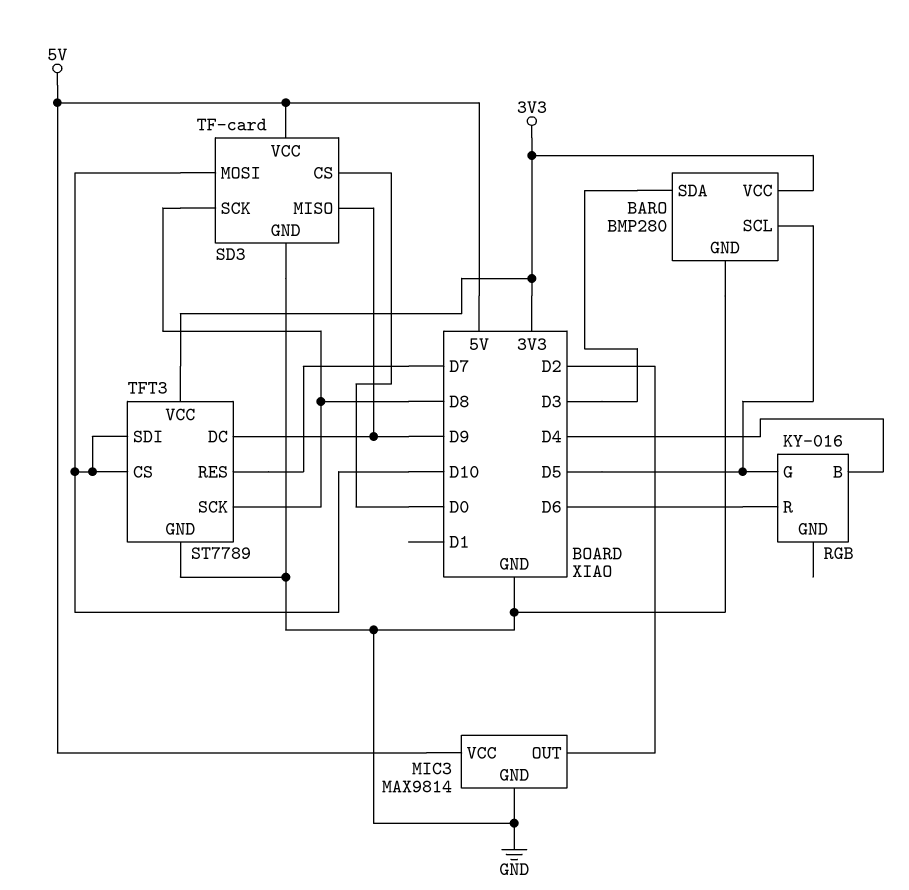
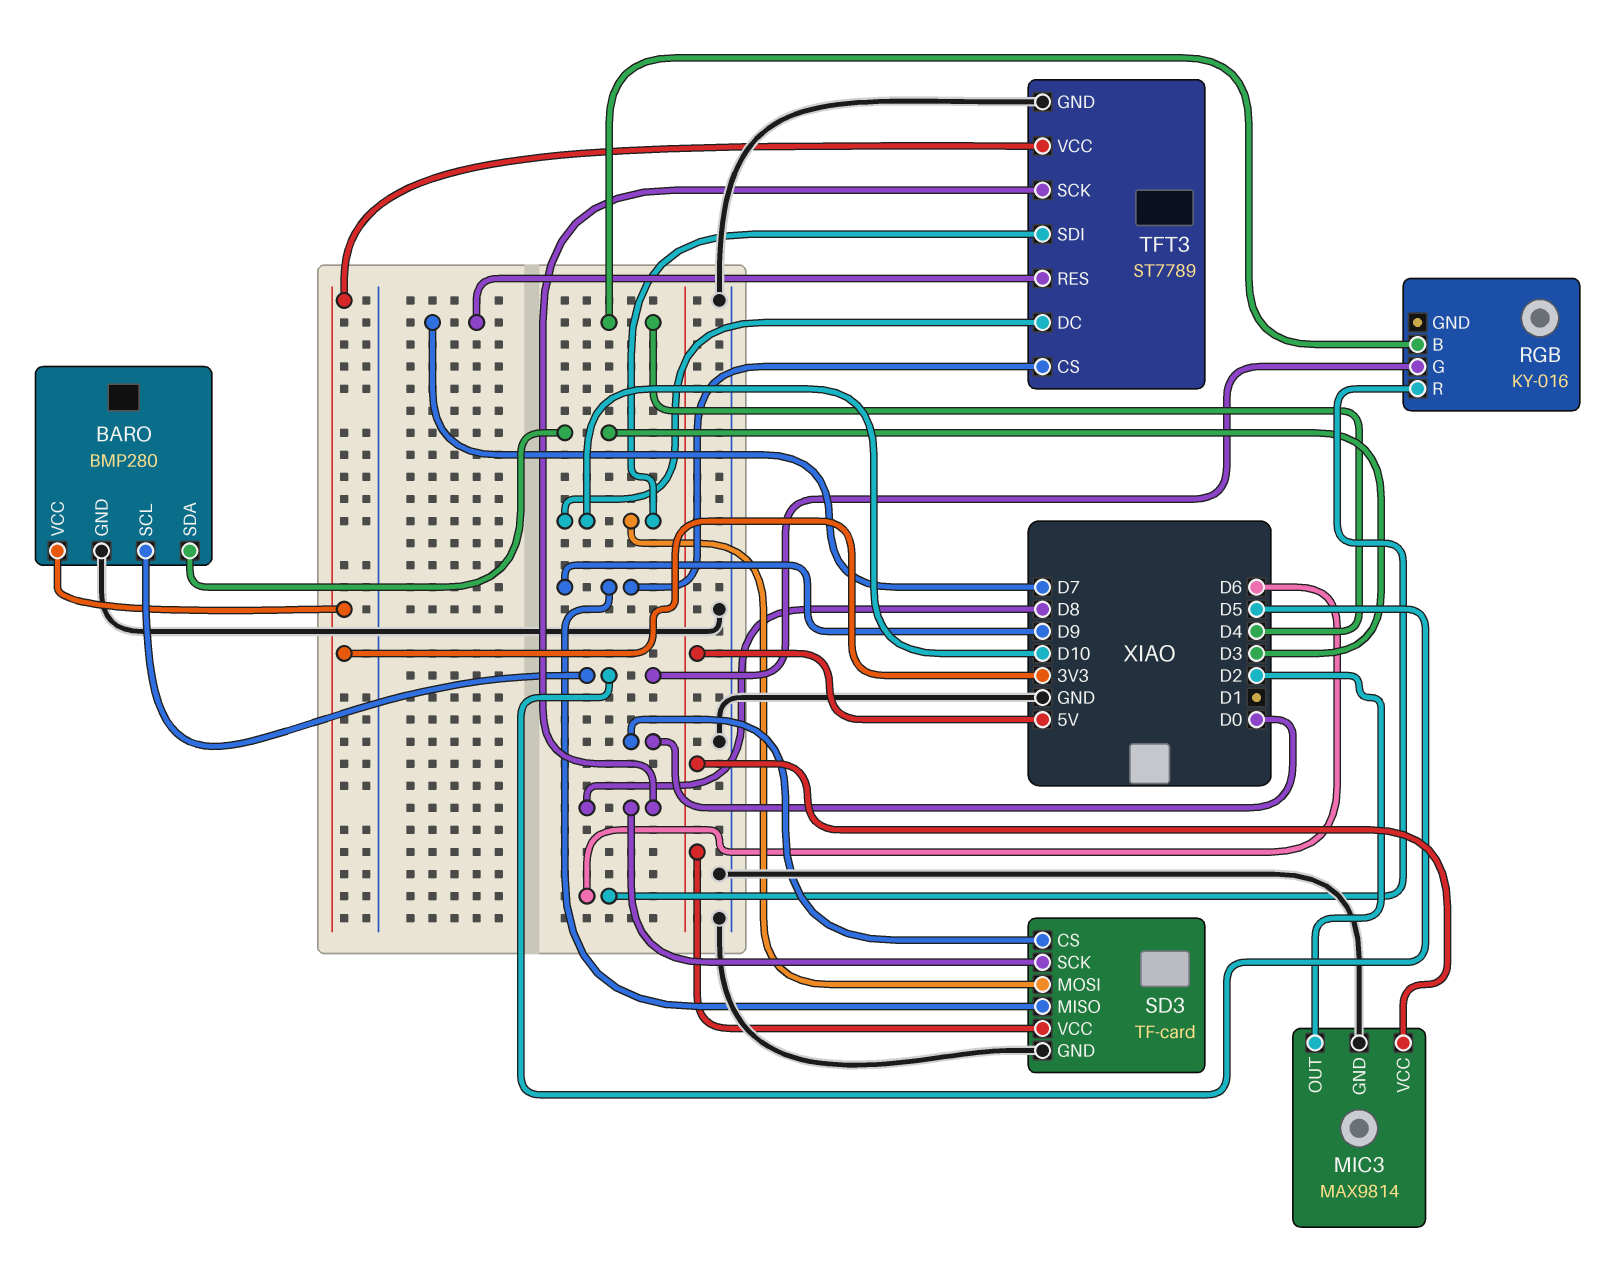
TFT3 pin CS: D10 -> D9
TFT3 pin DC: D9 -> D10

